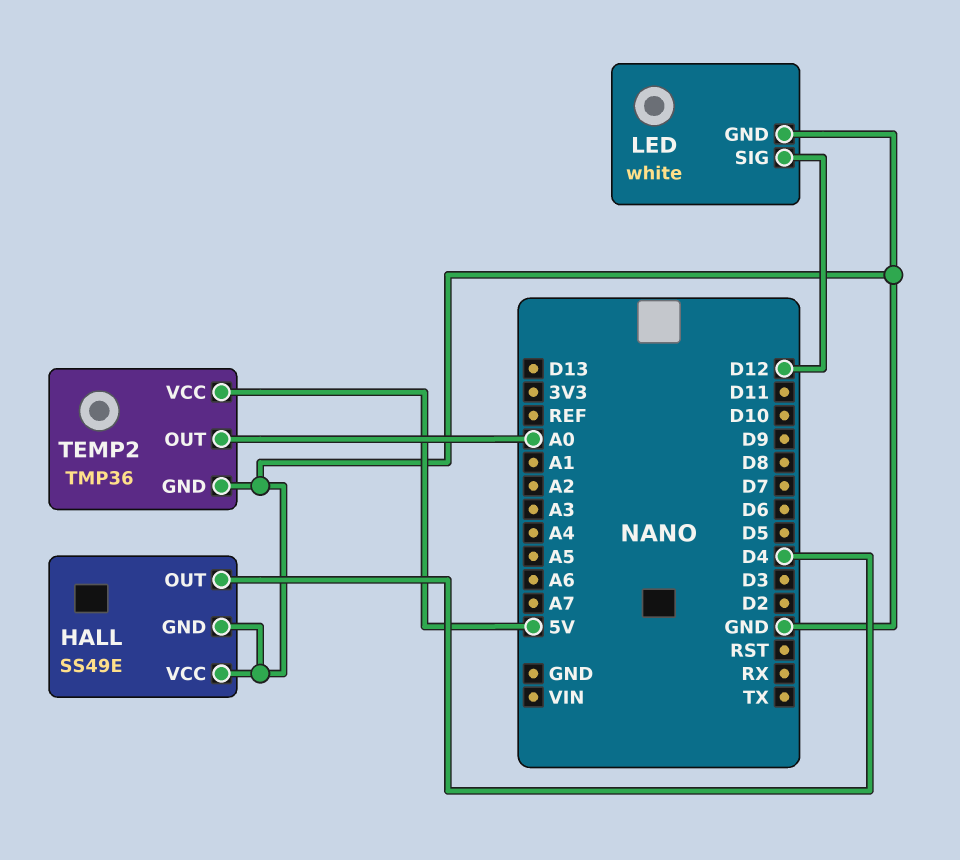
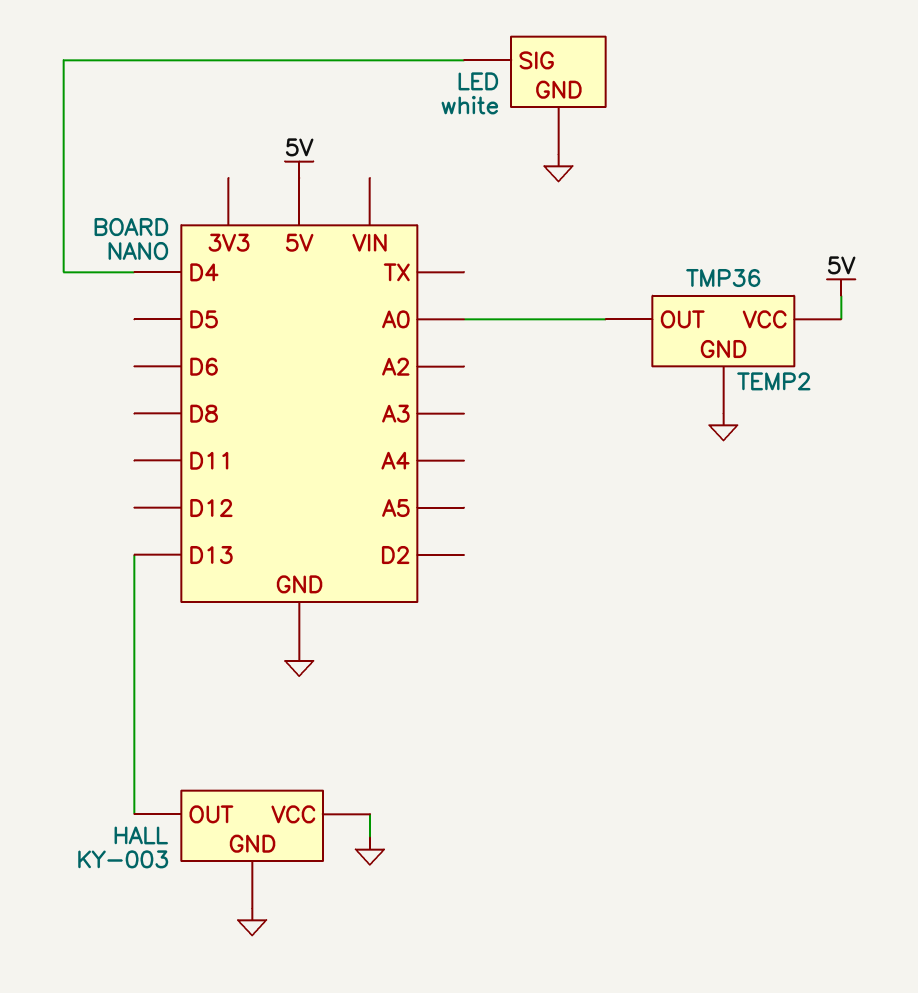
HALL: SS49E -> KY-003
HALL pin OUT: D4 -> D13
LED pin SIG: D12 -> D4

